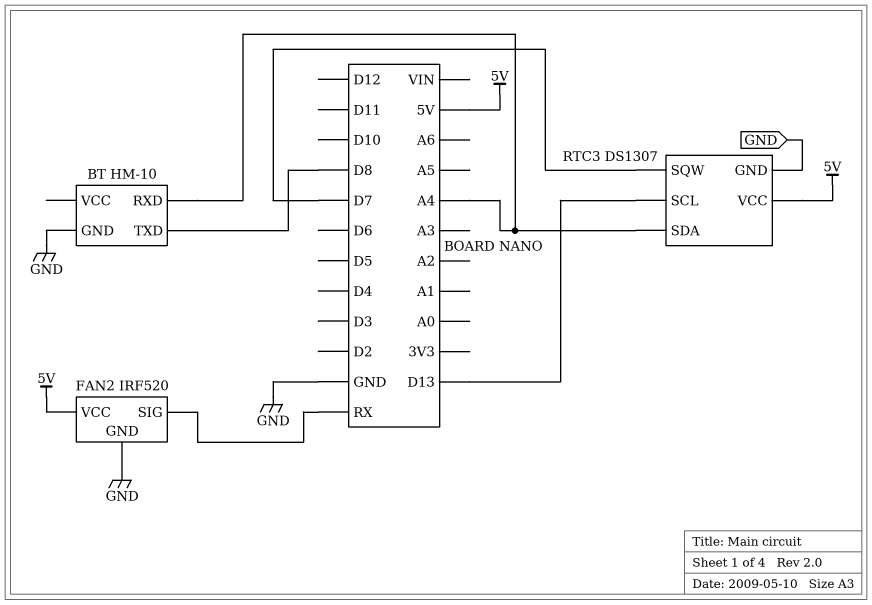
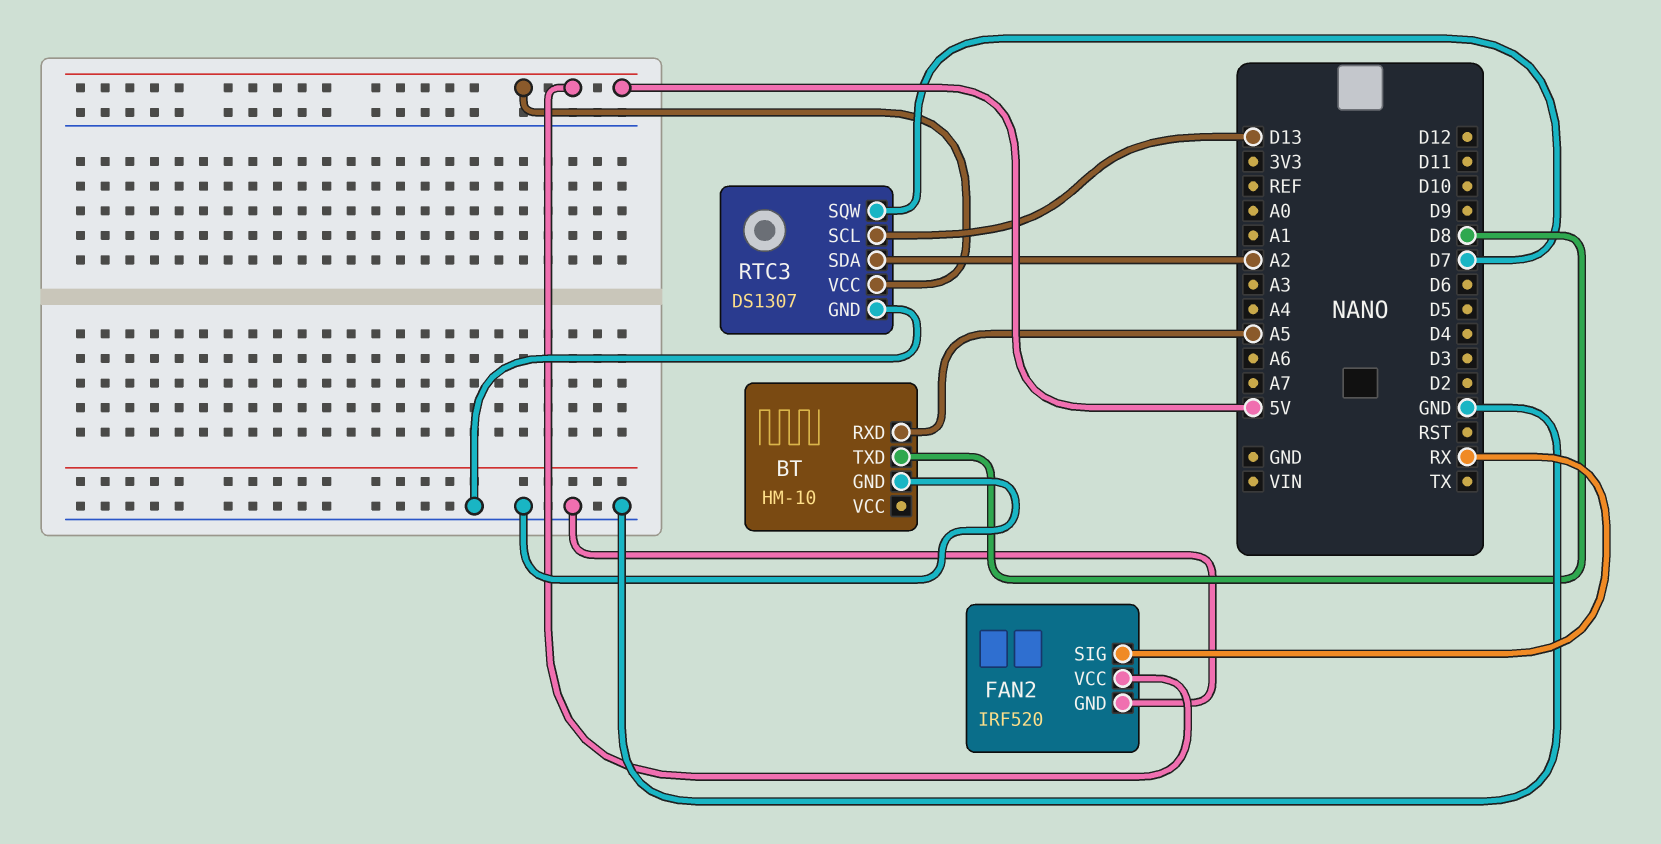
BT pin RXD: A4 -> A5
RTC3 pin SDA: A4 -> A2

